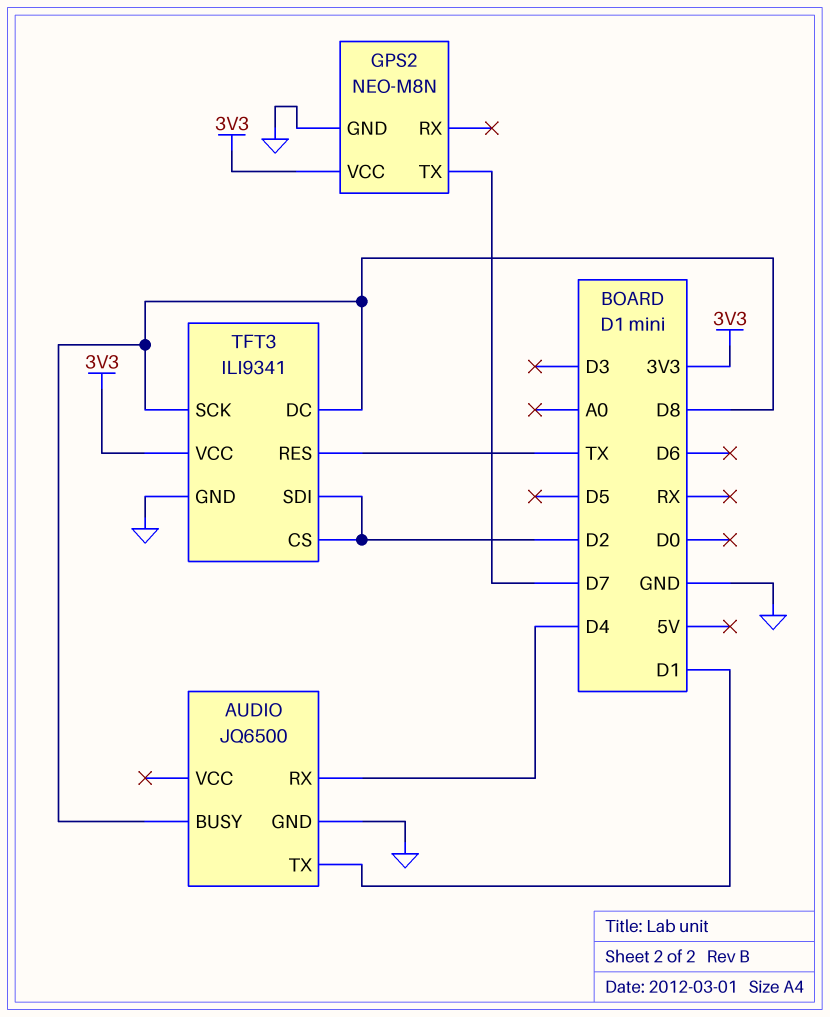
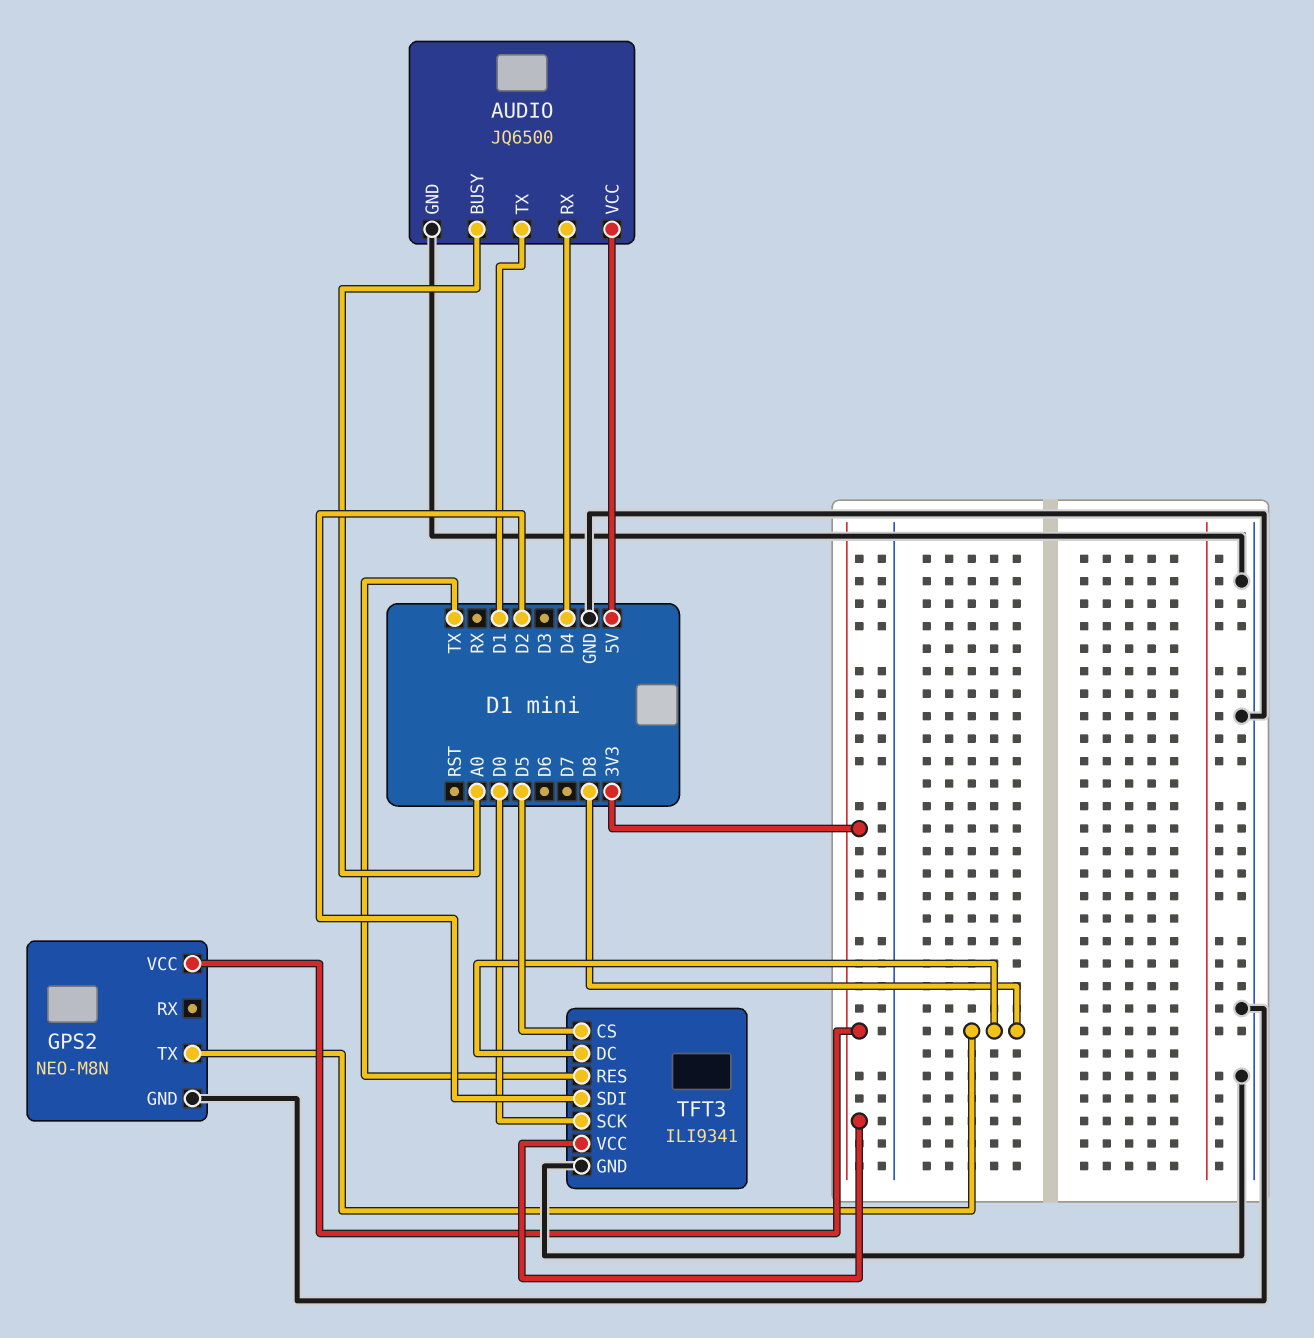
AUDIO pin BUSY: D8 -> A0
AUDIO pin VCC: none -> 5V
GPS2 pin TX: D7 -> D8
TFT3 pin CS: D2 -> D5
TFT3 pin SCK: D8 -> D0

